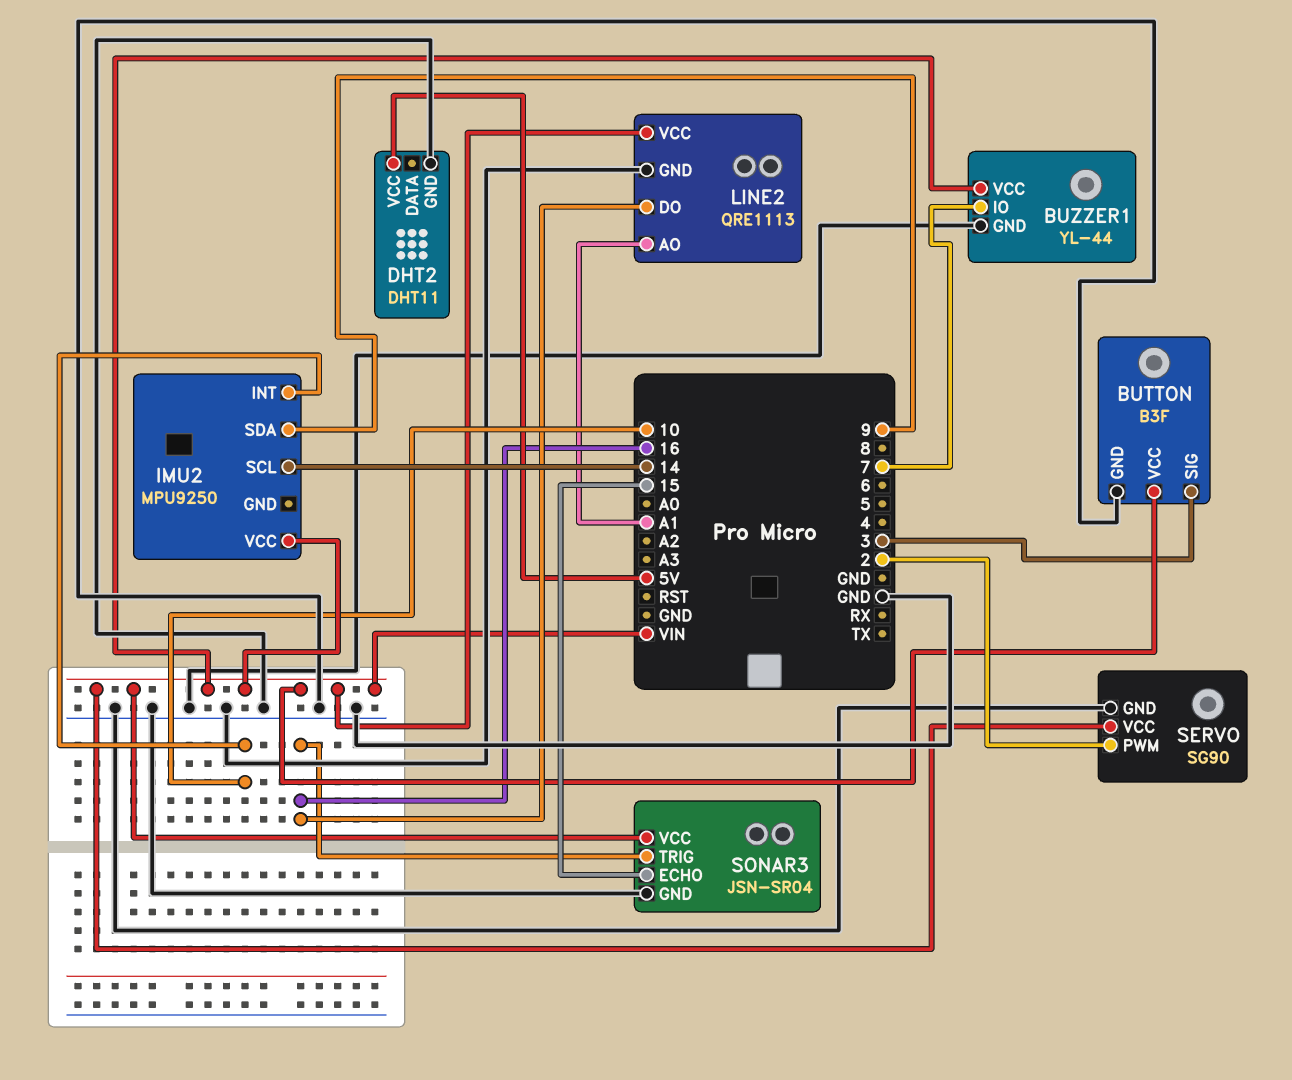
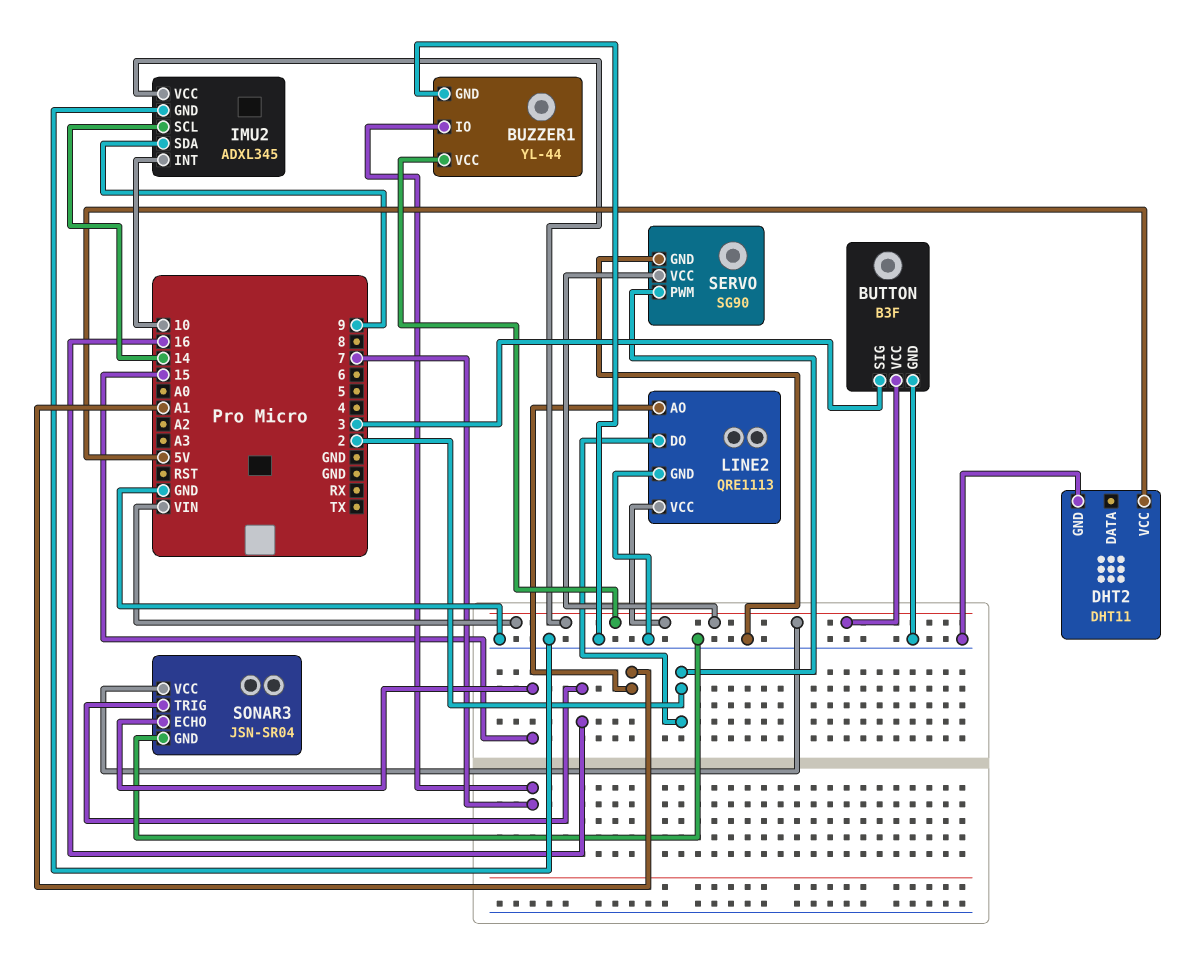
IMU2: MPU9250 -> ADXL345
IMU2 pin GND: none -> GND
LINE2 pin DO: 16 -> 2

